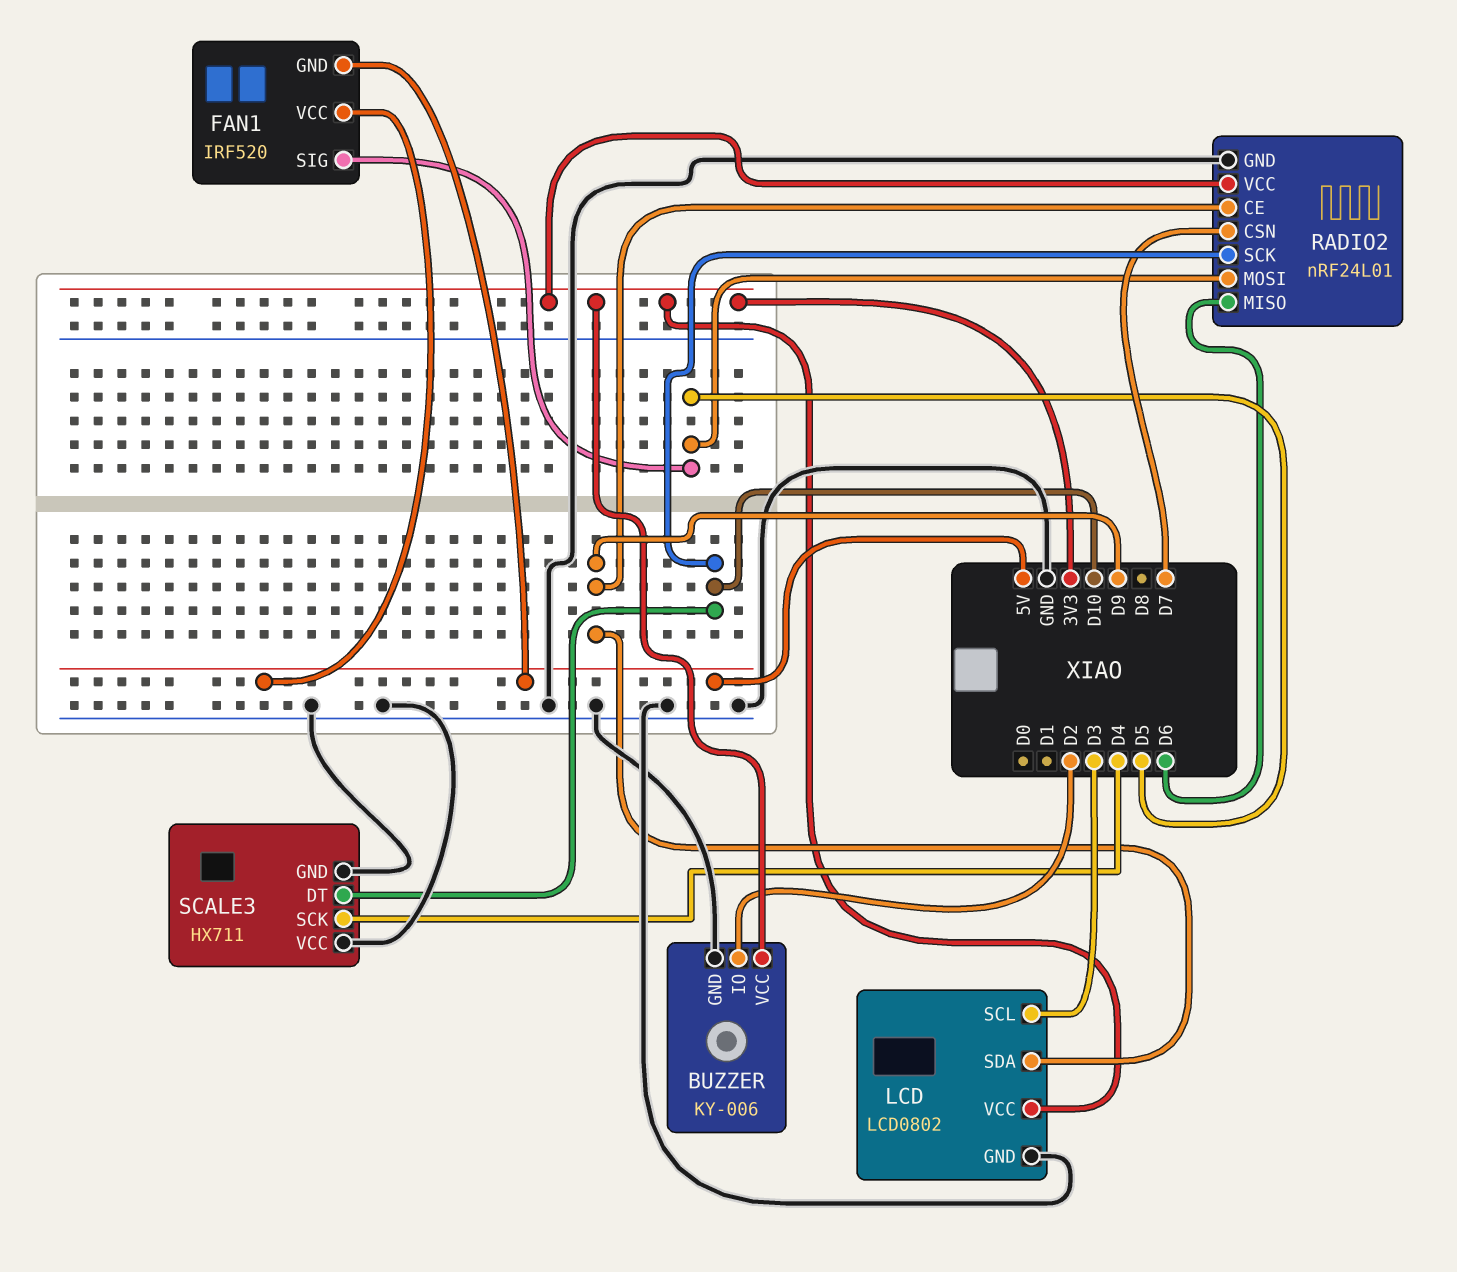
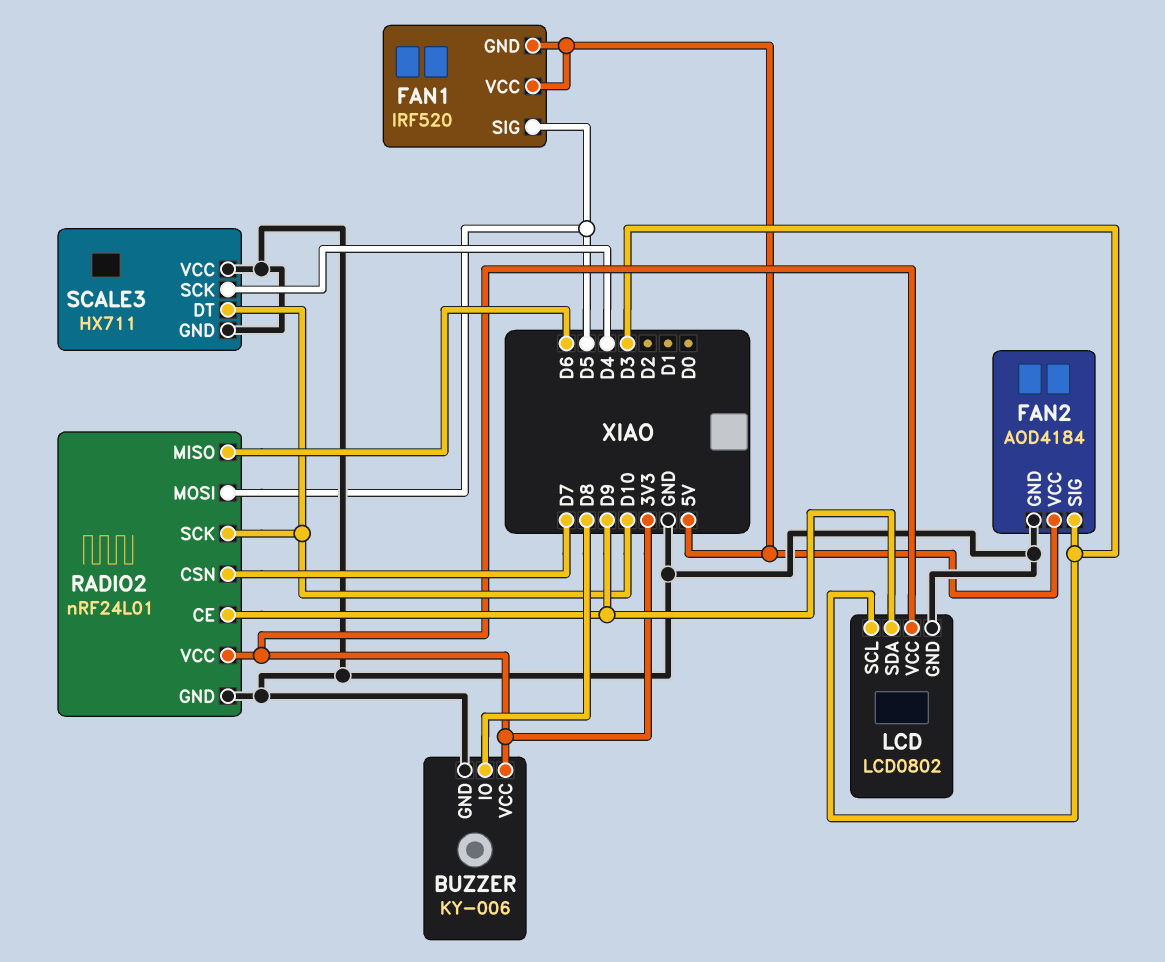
BUZZER pin IO: D2 -> D8
FAN2: none -> AOD4184
FAN2 pin GND: none -> GND
FAN2 pin SIG: none -> D3
FAN2 pin VCC: none -> 5V

